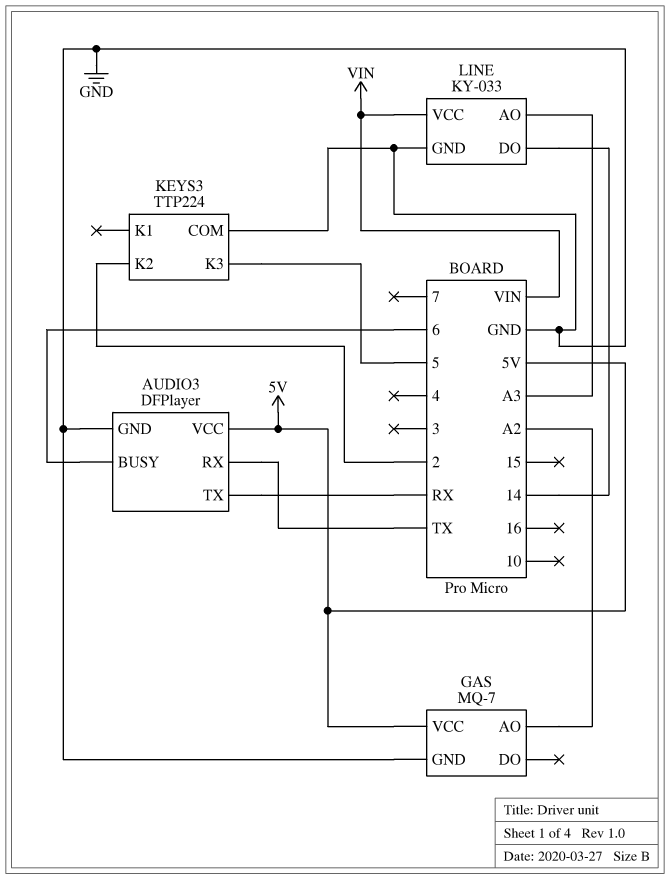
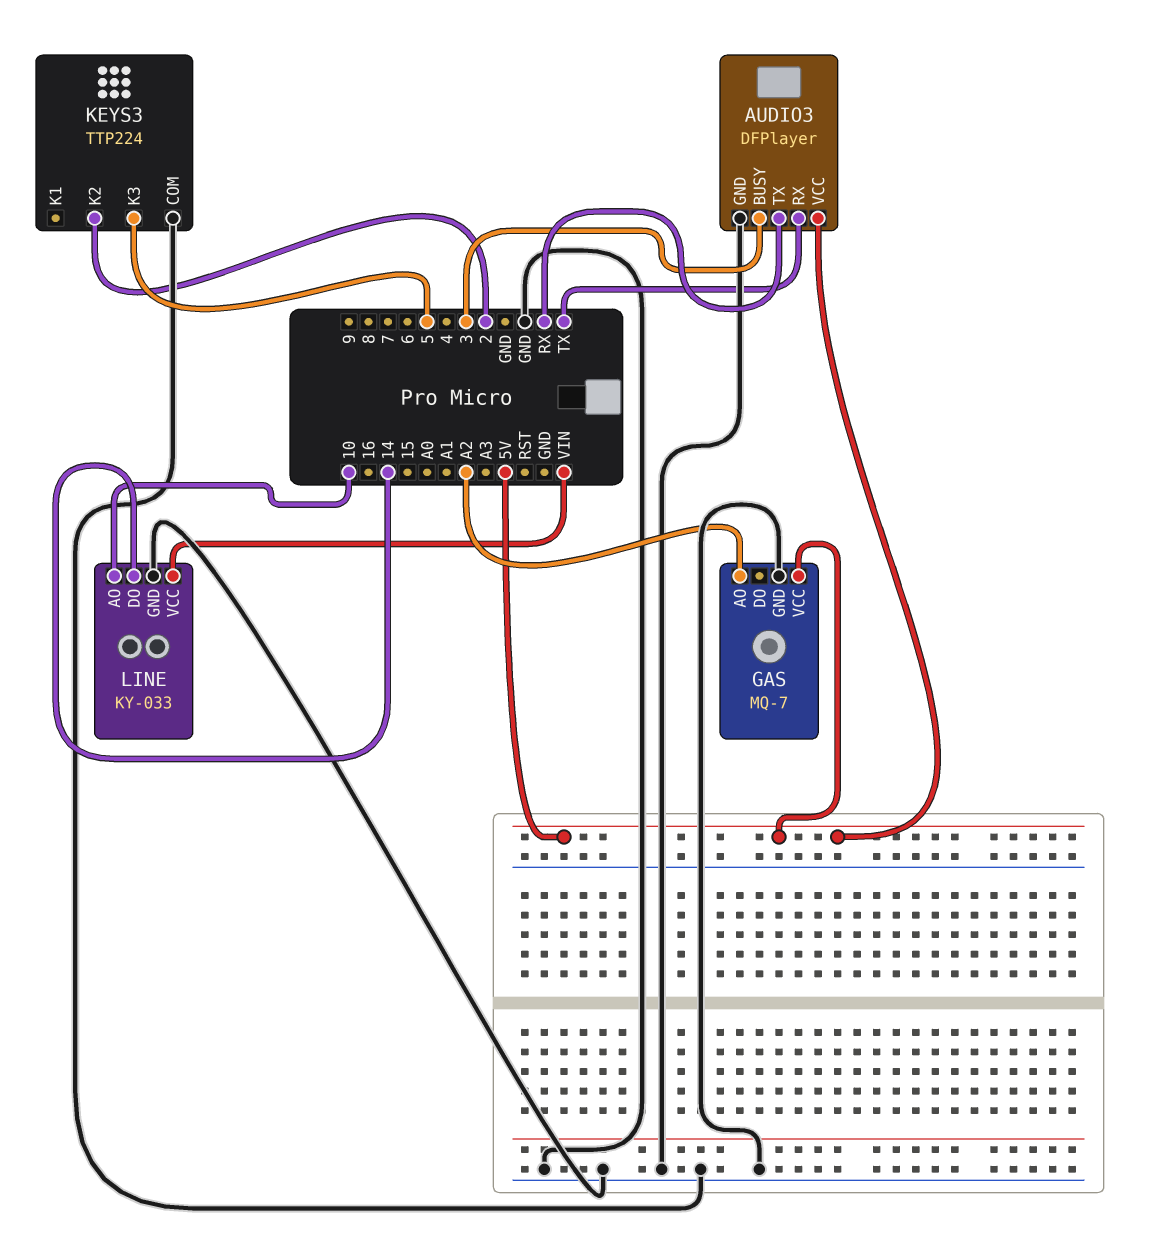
AUDIO3 pin BUSY: 6 -> 3
LINE pin AO: A3 -> 10

